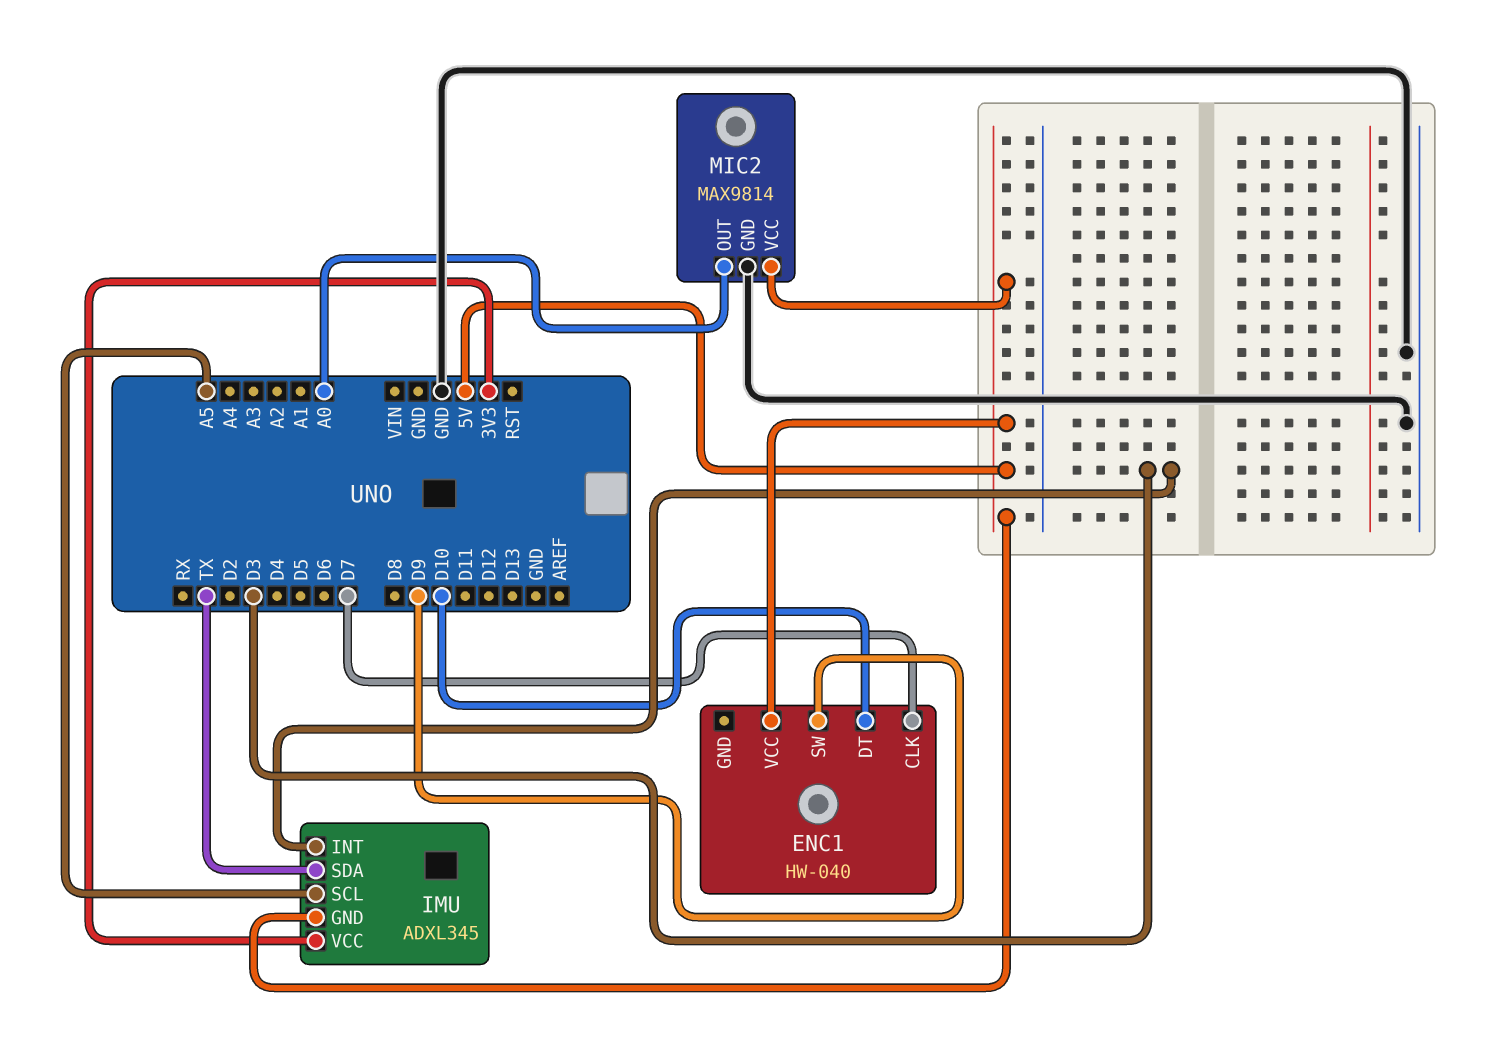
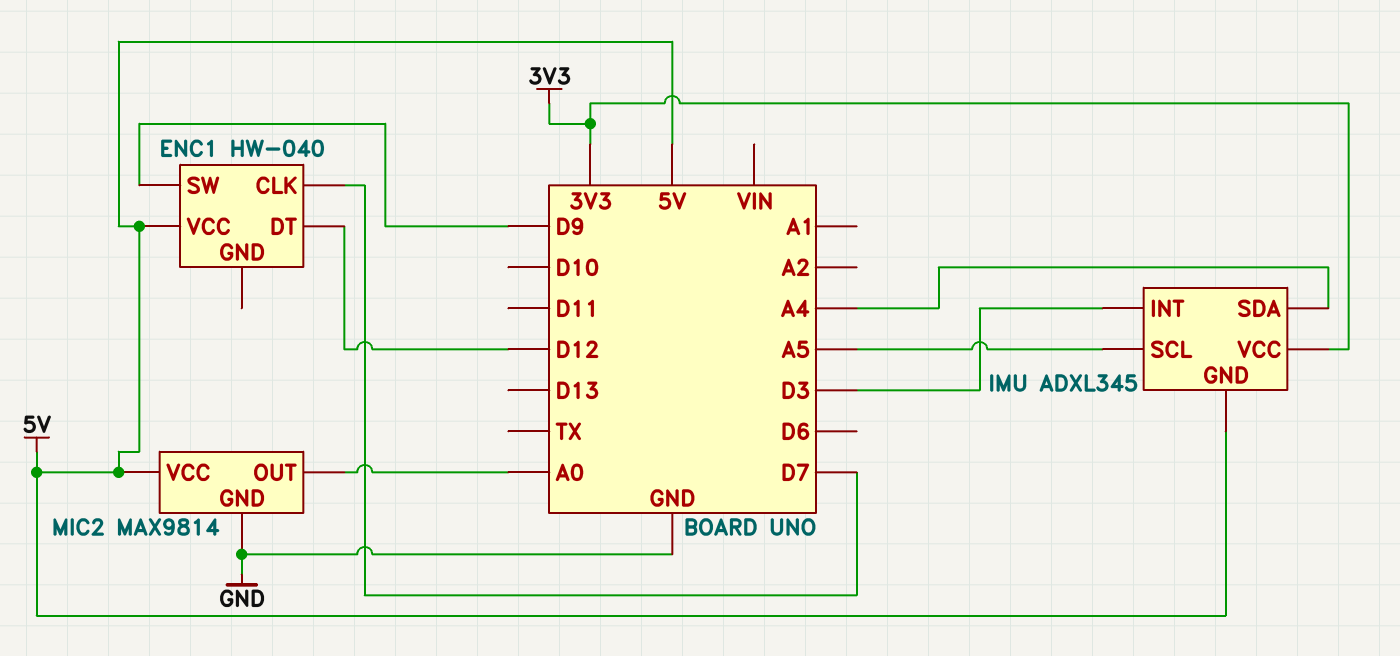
ENC1 pin DT: D10 -> D12
IMU pin SDA: TX -> A4

